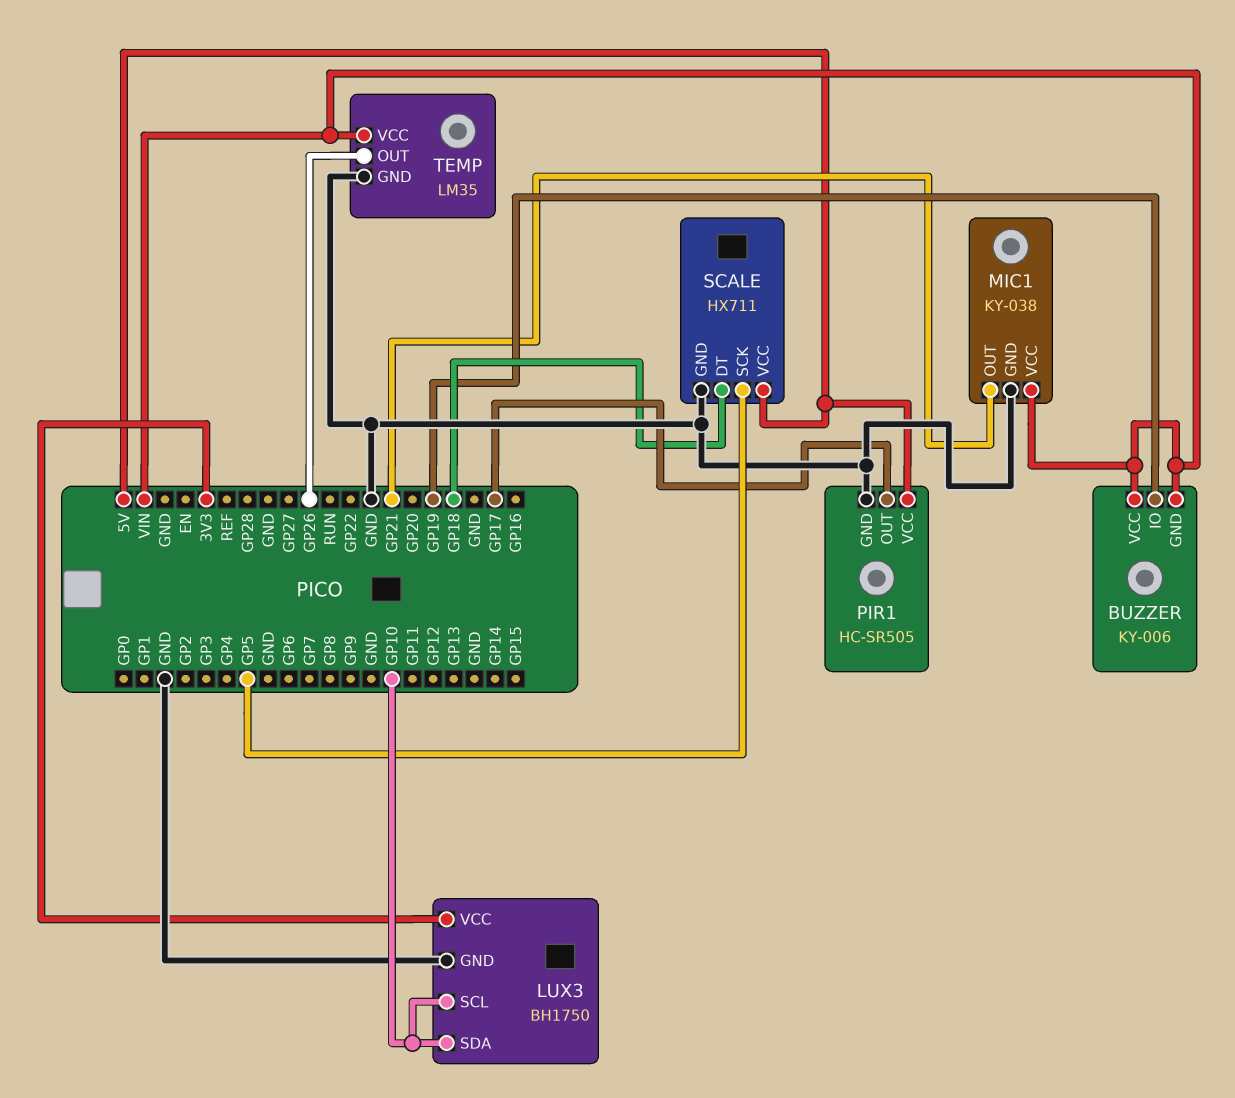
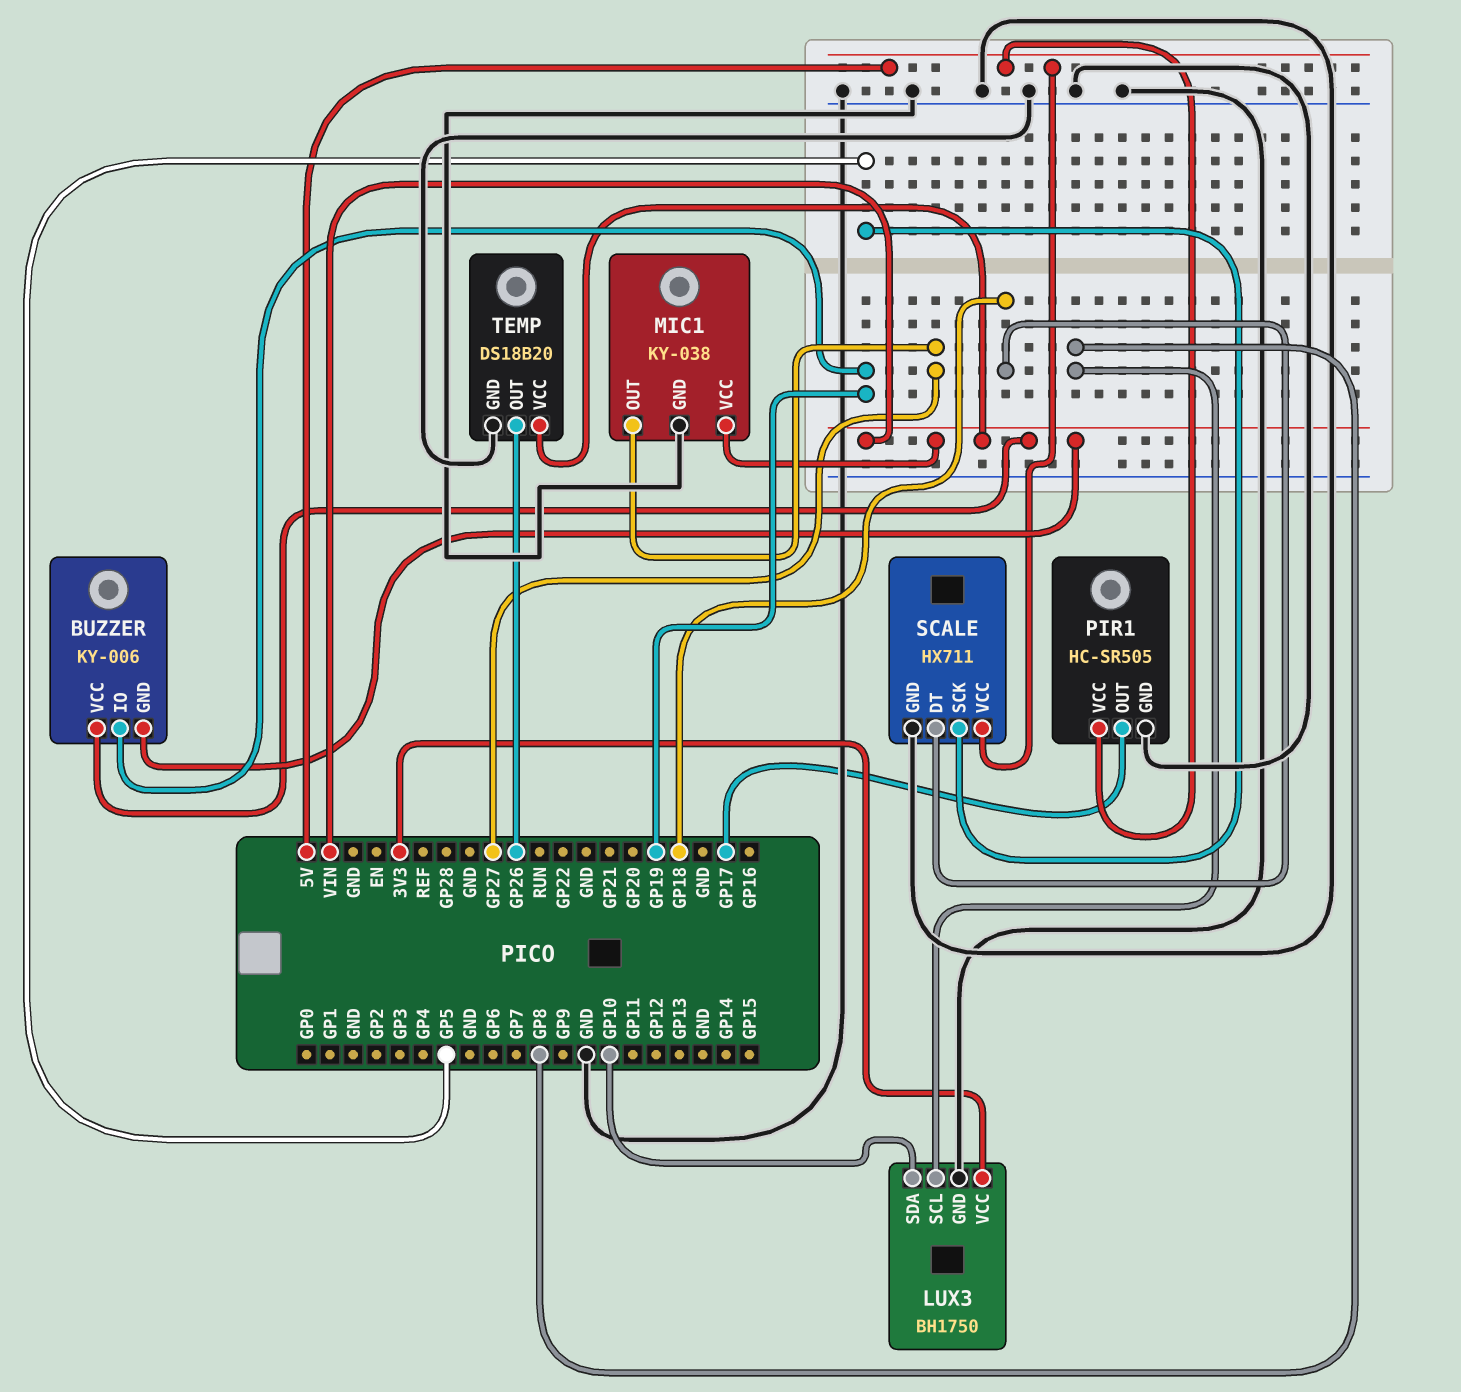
LUX3 pin SCL: GP10 -> GP8
MIC1 pin OUT: GP21 -> GP27
TEMP: LM35 -> DS18B20

